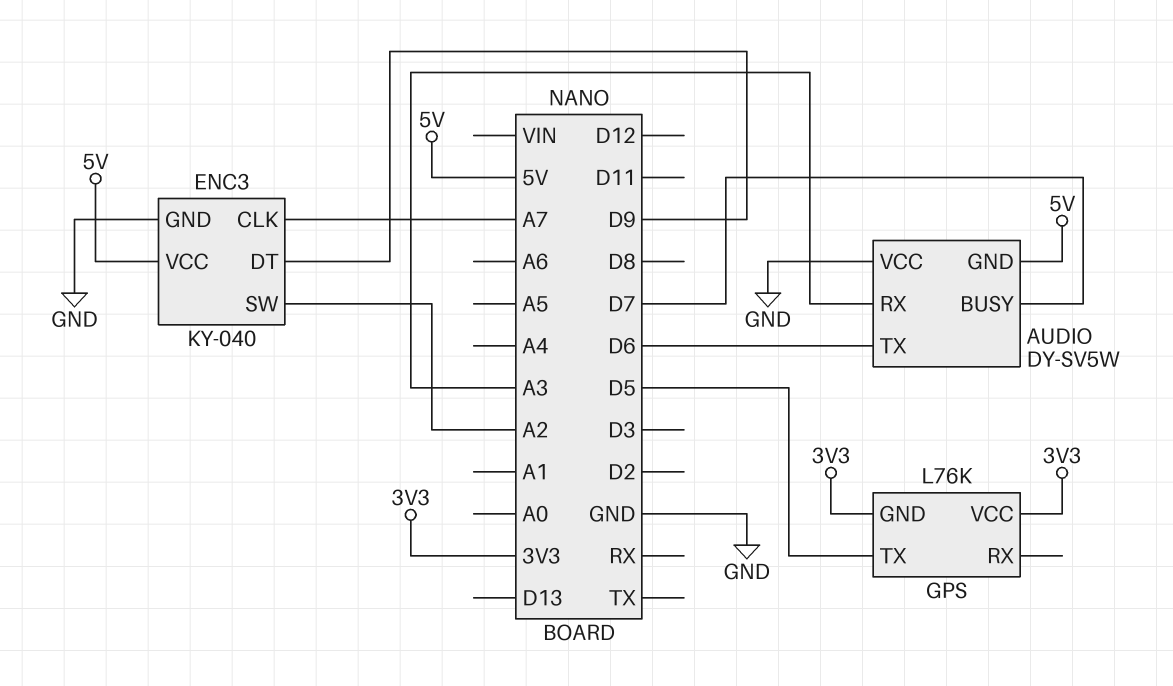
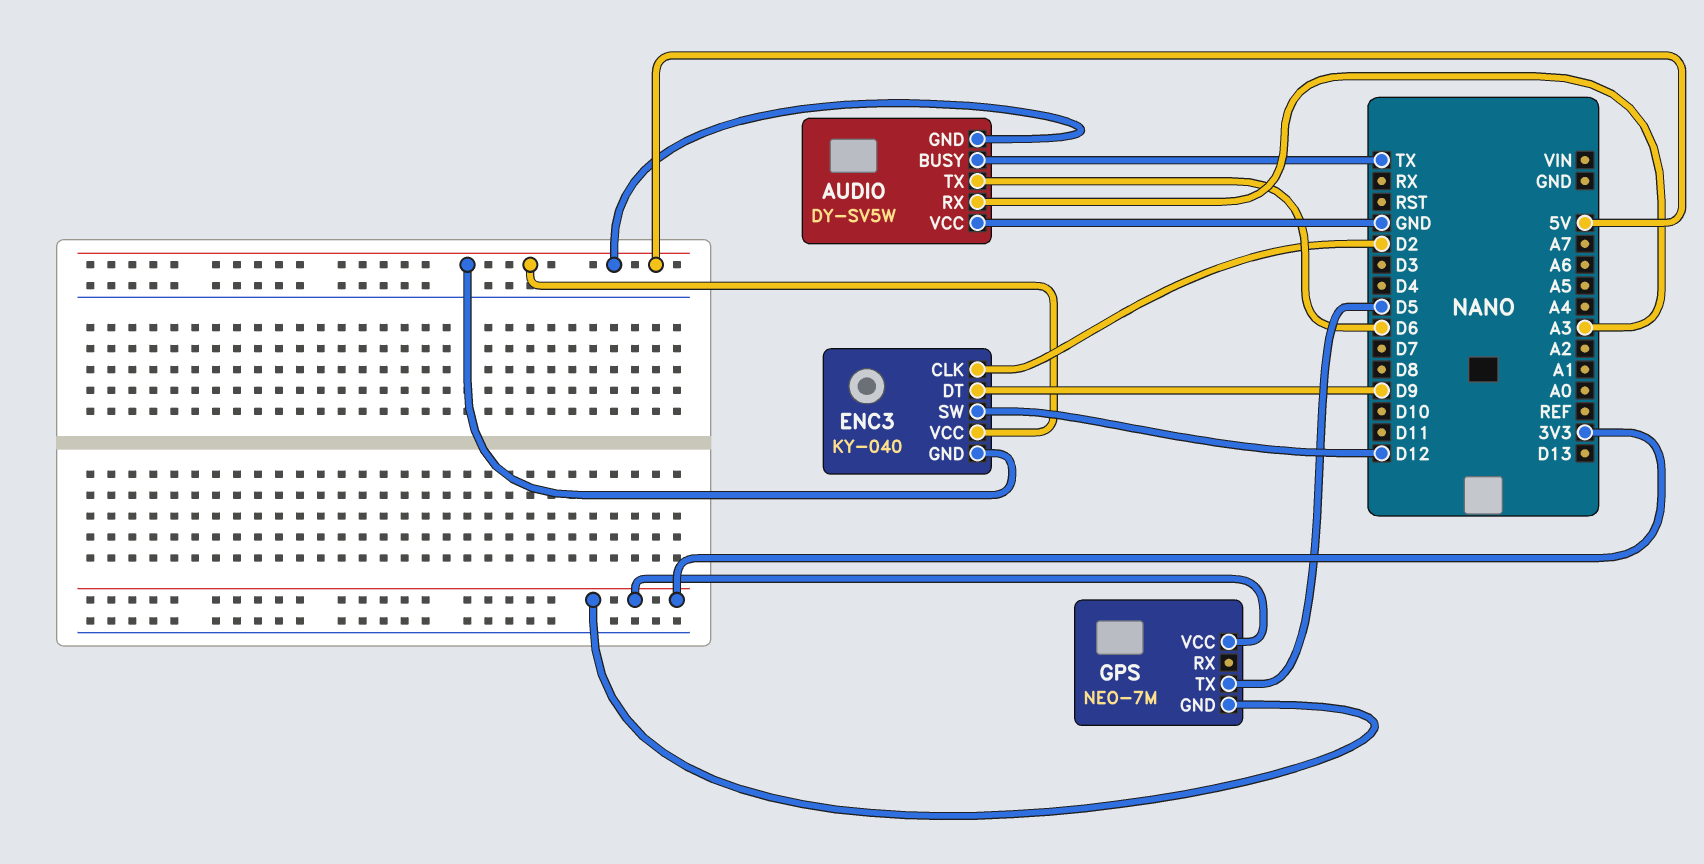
AUDIO pin BUSY: D7 -> TX
ENC3 pin CLK: A7 -> D2
ENC3 pin GND: GND -> 5V
ENC3 pin SW: A2 -> D12
GPS: L76K -> NEO-7M

